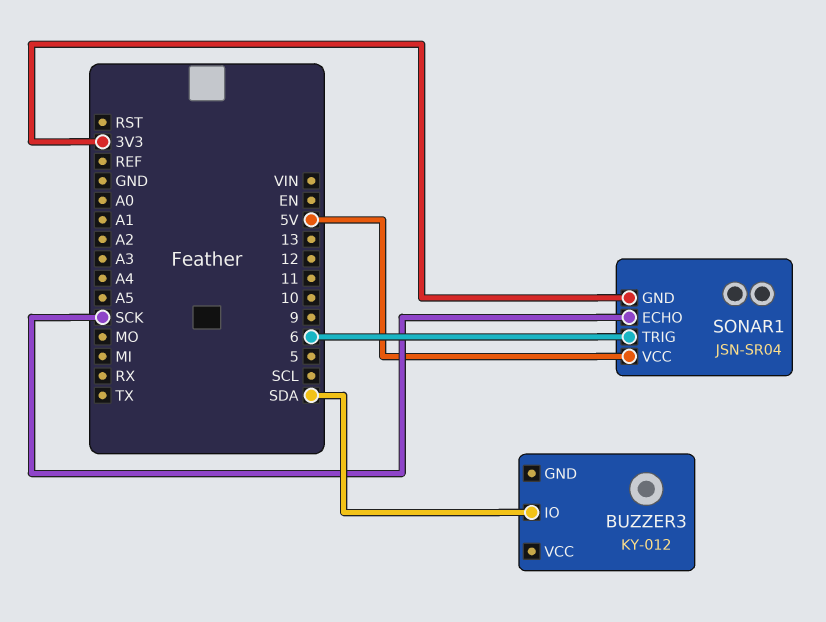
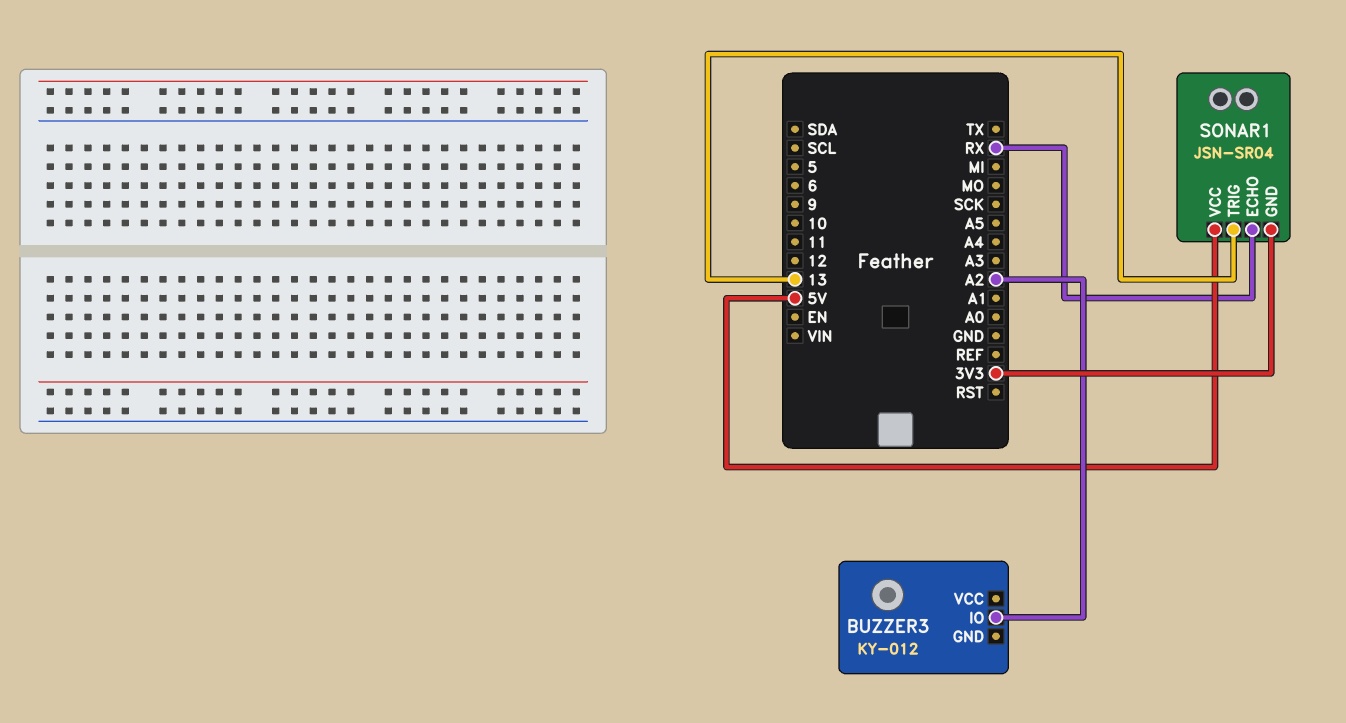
BUZZER3 pin IO: SDA -> A2
SONAR1 pin ECHO: SCK -> RX
SONAR1 pin TRIG: 6 -> 13

